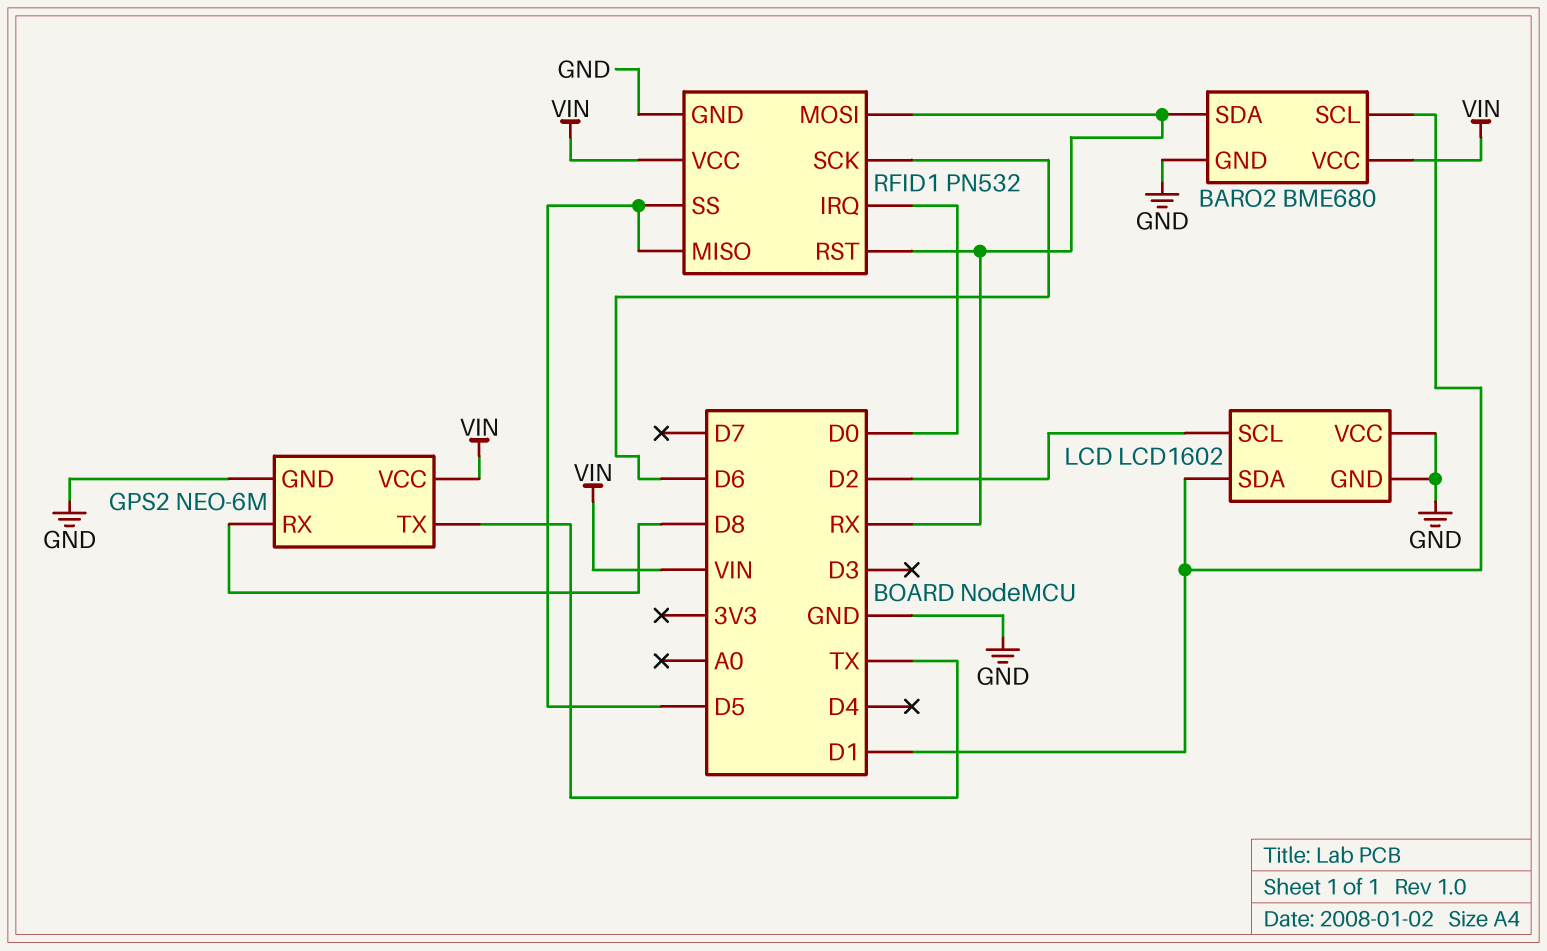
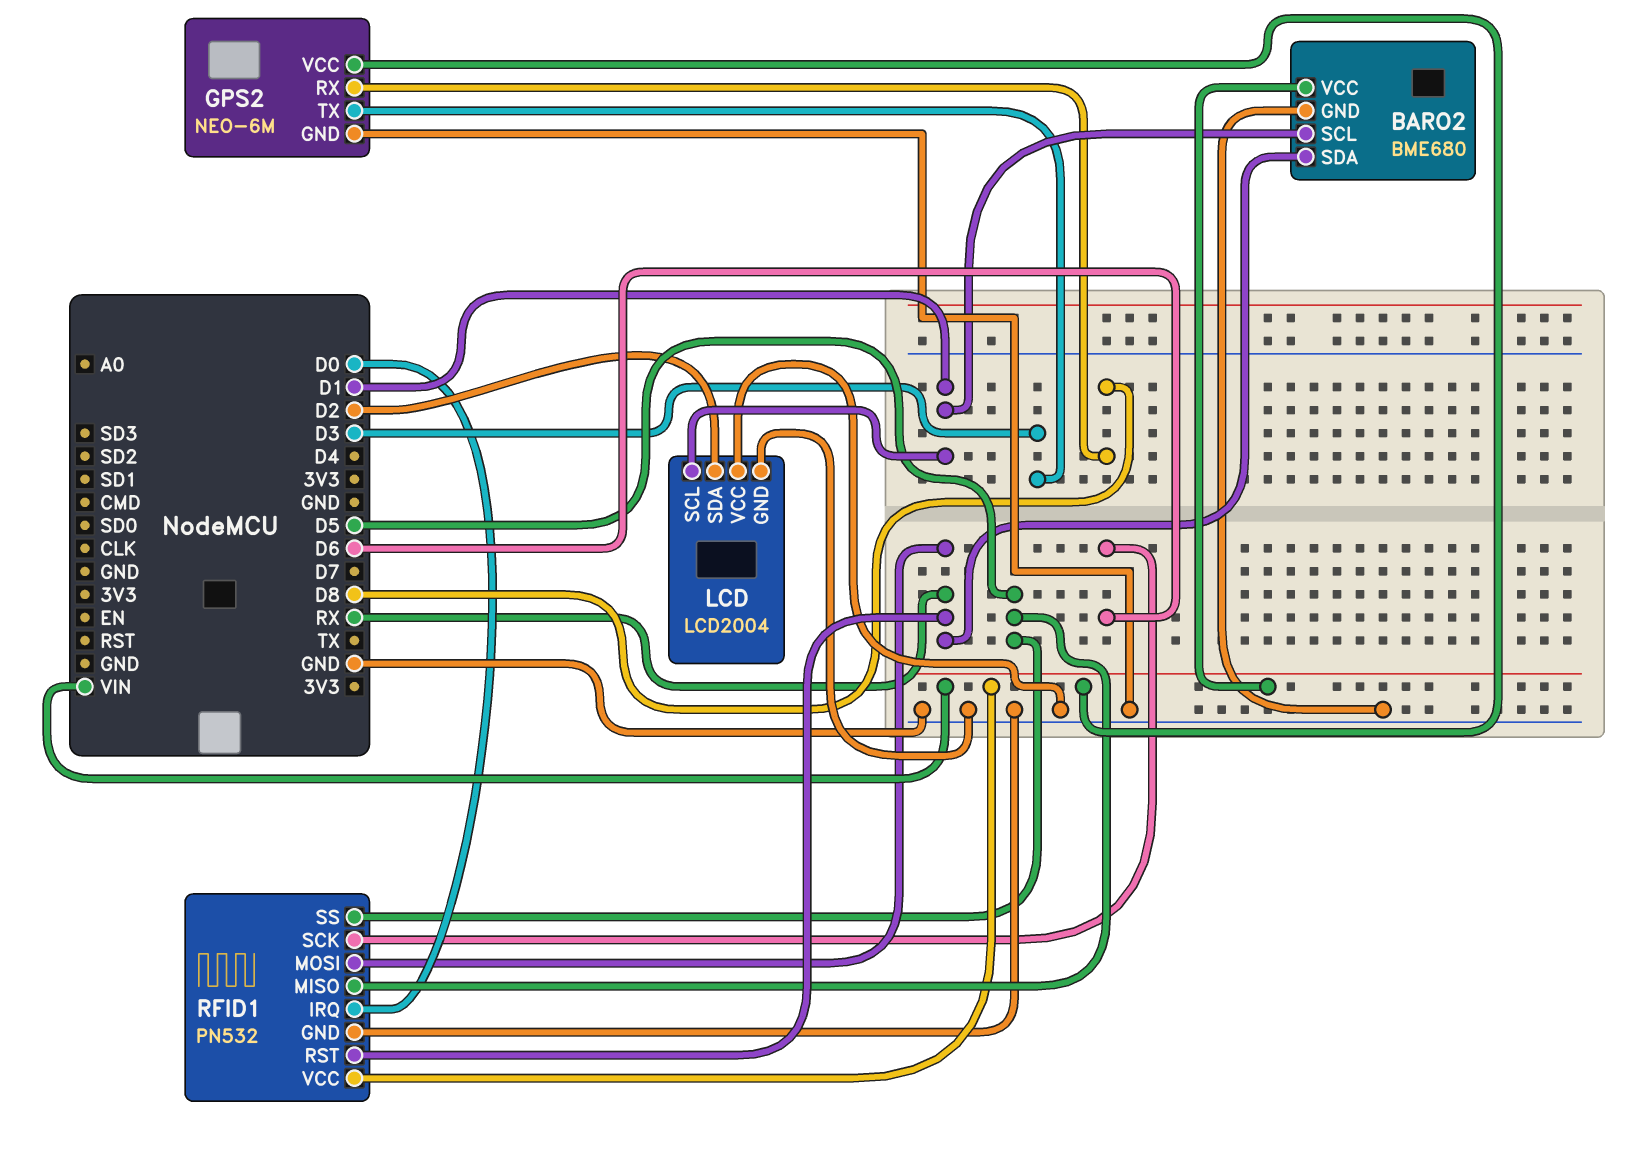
GPS2 pin TX: TX -> D3
LCD: LCD1602 -> LCD2004
LCD pin SCL: D2 -> D1
LCD pin SDA: D1 -> D2

